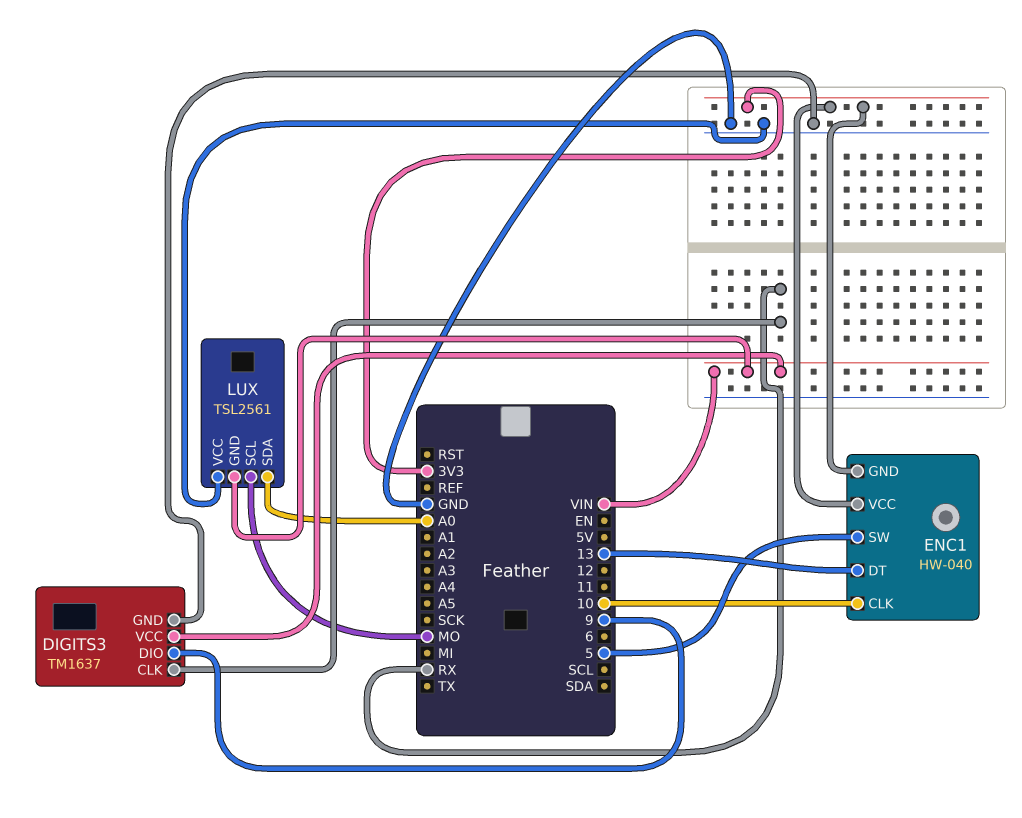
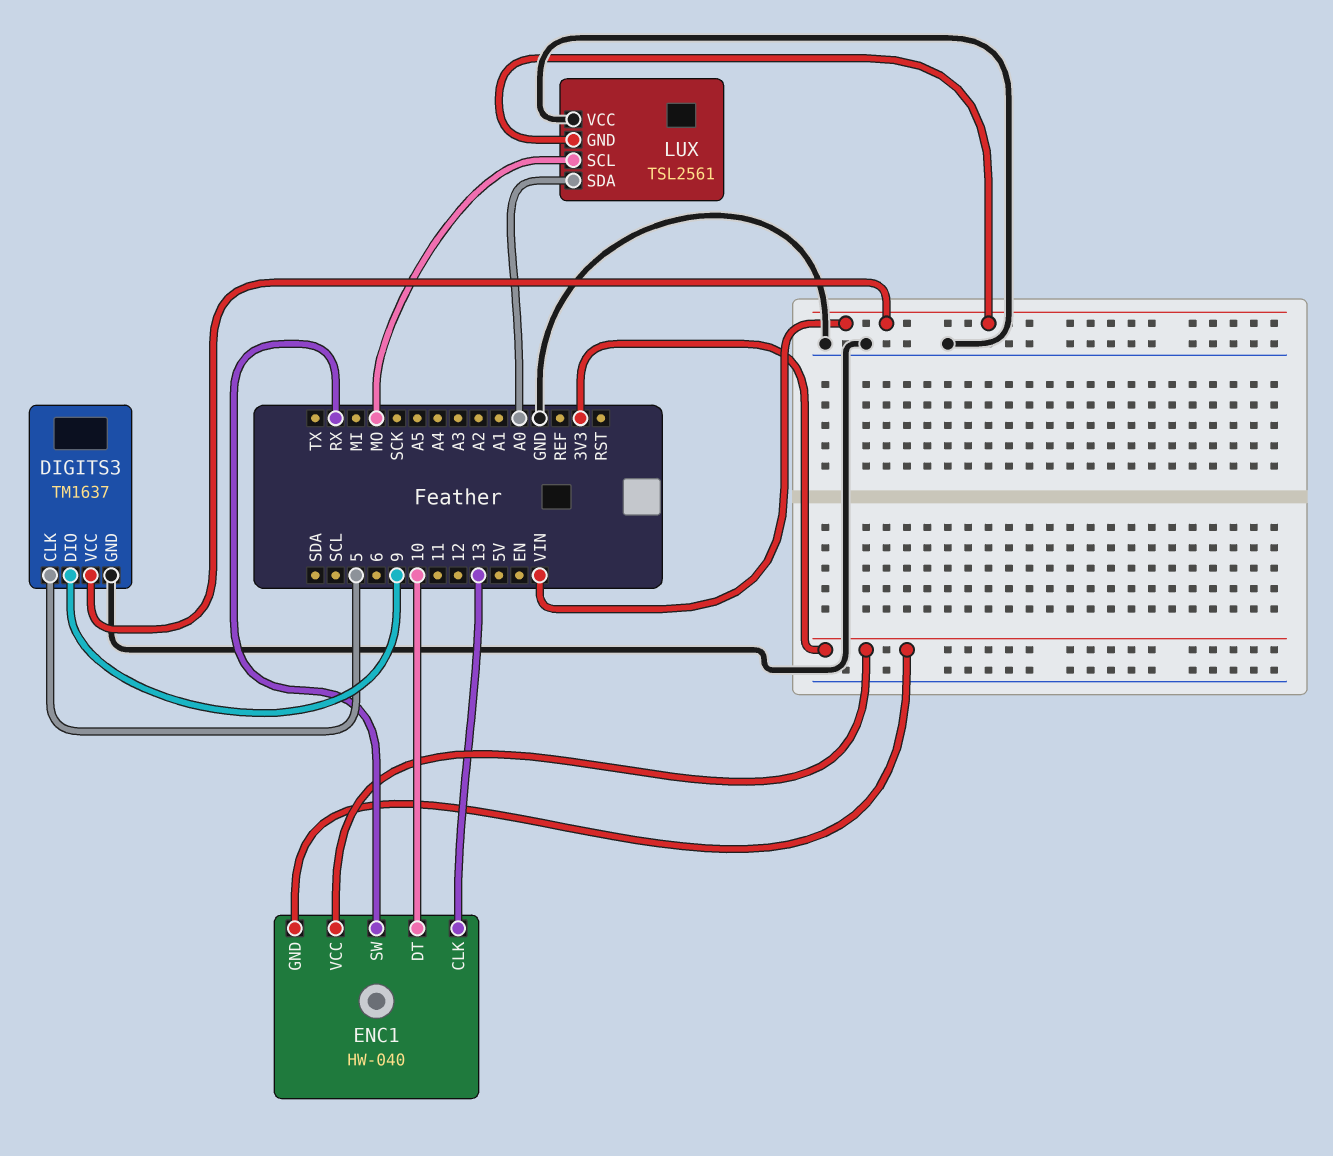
DIGITS3 pin CLK: RX -> 5
ENC1 pin CLK: 10 -> 13
ENC1 pin DT: 13 -> 10
ENC1 pin SW: 5 -> RX

